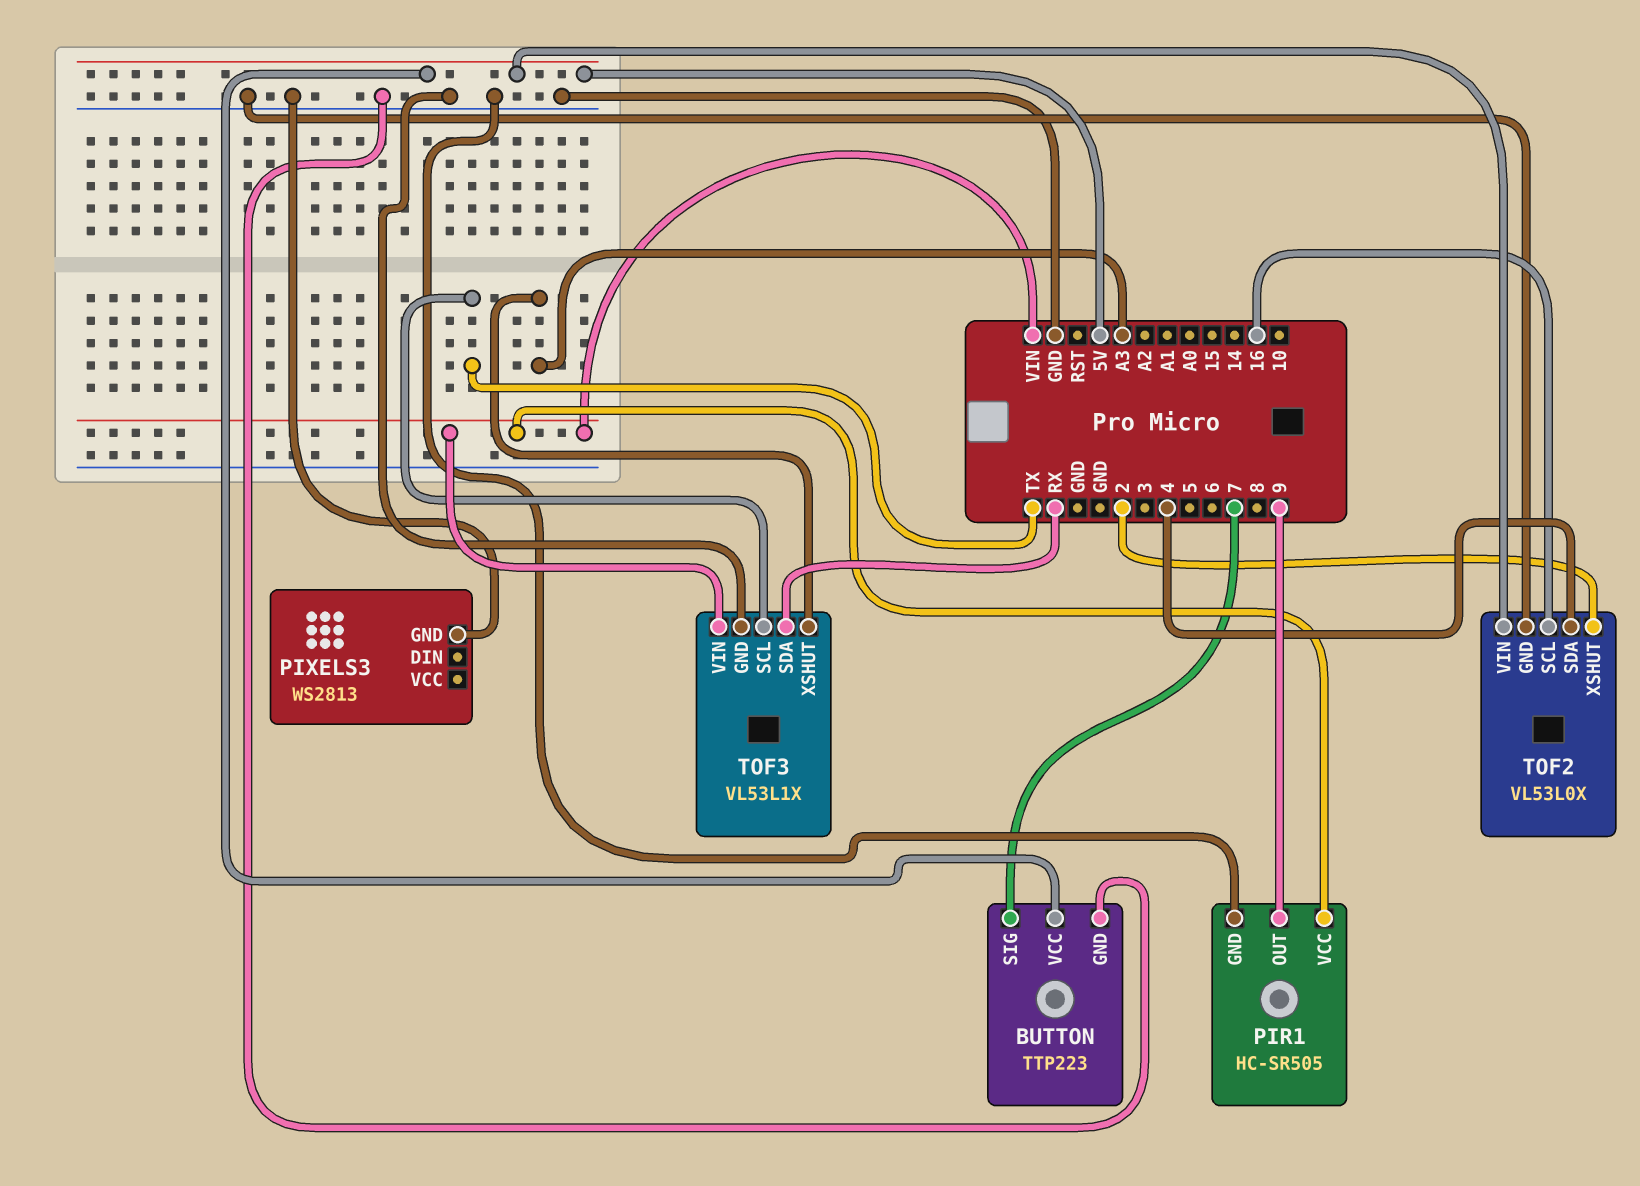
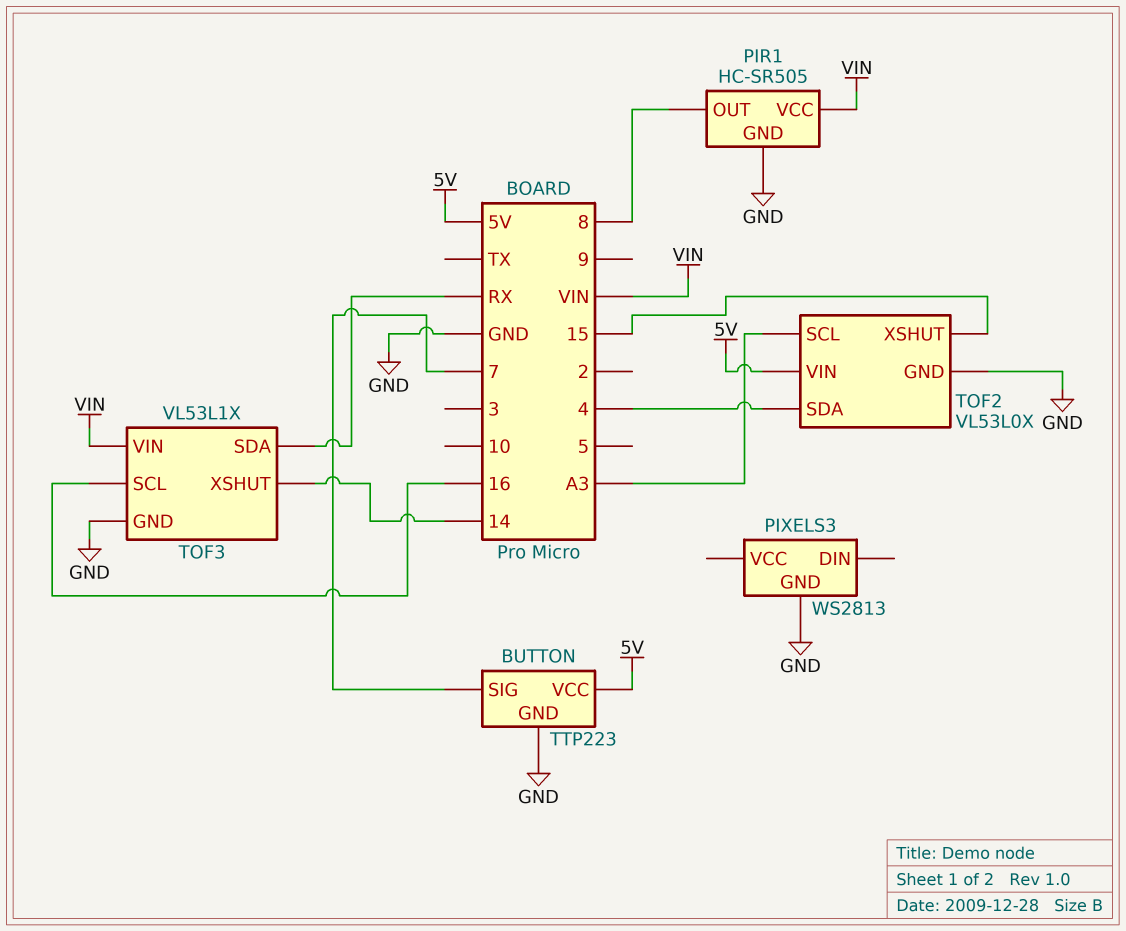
PIR1 pin OUT: 9 -> 8
TOF2 pin SCL: 16 -> A3
TOF2 pin XSHUT: 2 -> 15
TOF3 pin SCL: TX -> 16
TOF3 pin XSHUT: A3 -> 14

